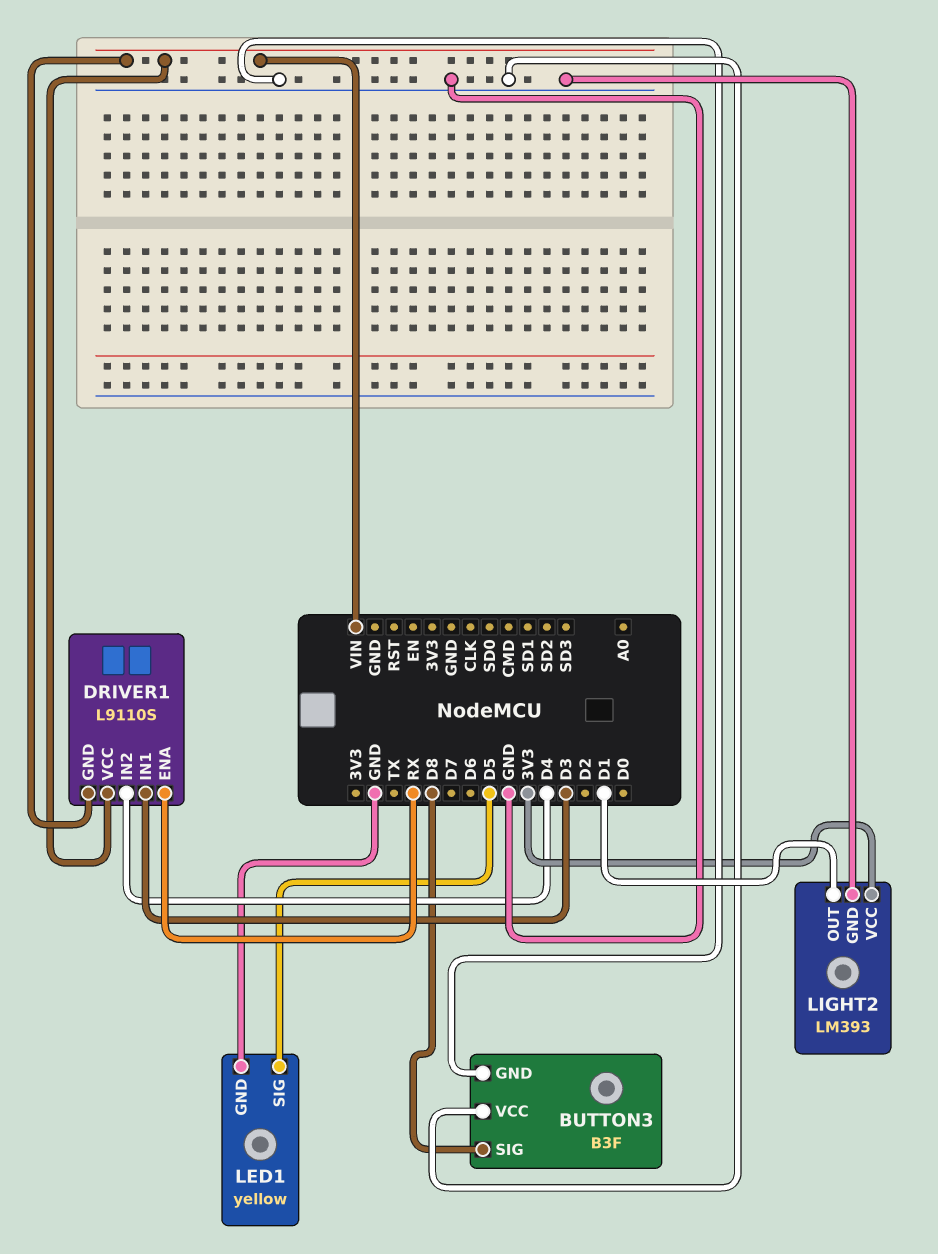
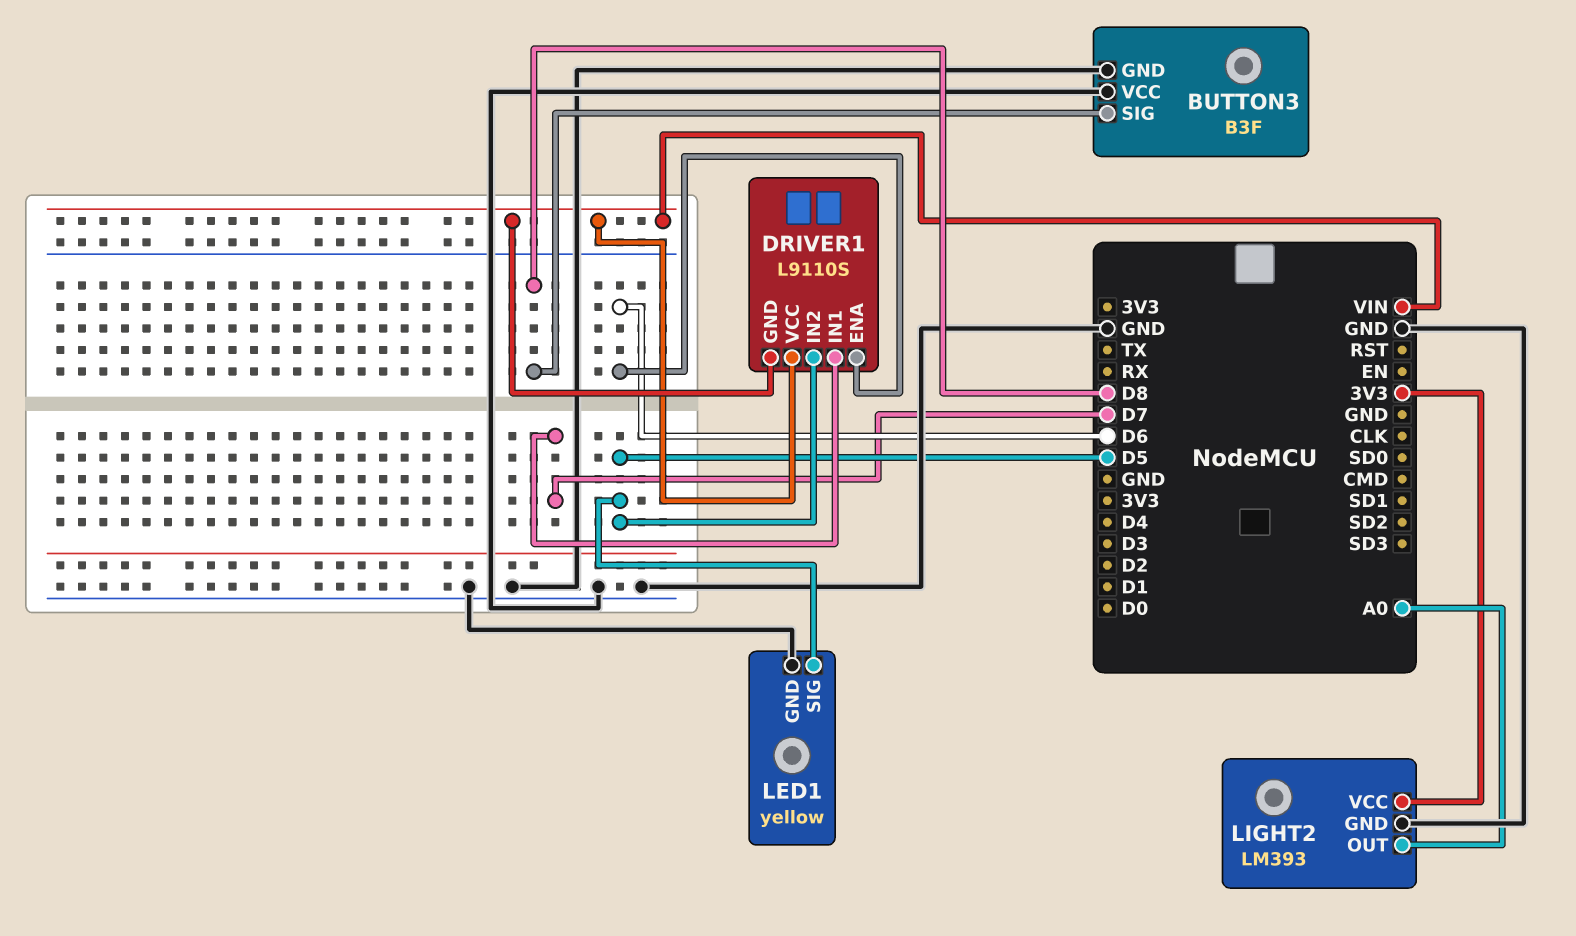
DRIVER1 pin ENA: RX -> D6
DRIVER1 pin IN1: D3 -> D7
DRIVER1 pin IN2: D4 -> D5
LIGHT2 pin OUT: D1 -> A0

